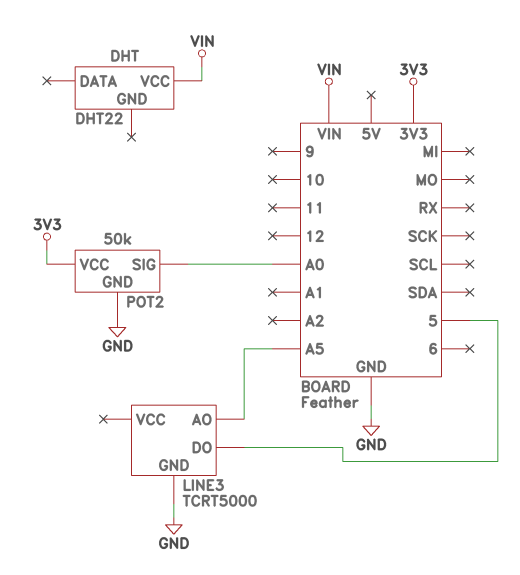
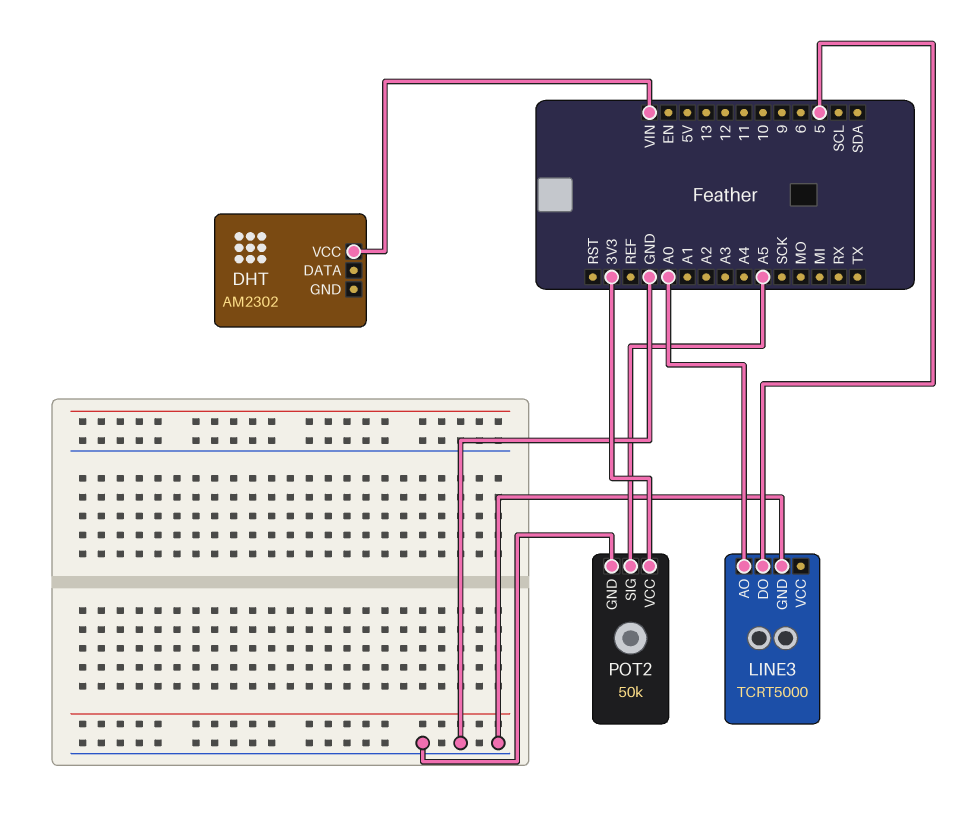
DHT: DHT22 -> AM2302
LINE3 pin AO: A5 -> A0
POT2 pin SIG: A0 -> A5

